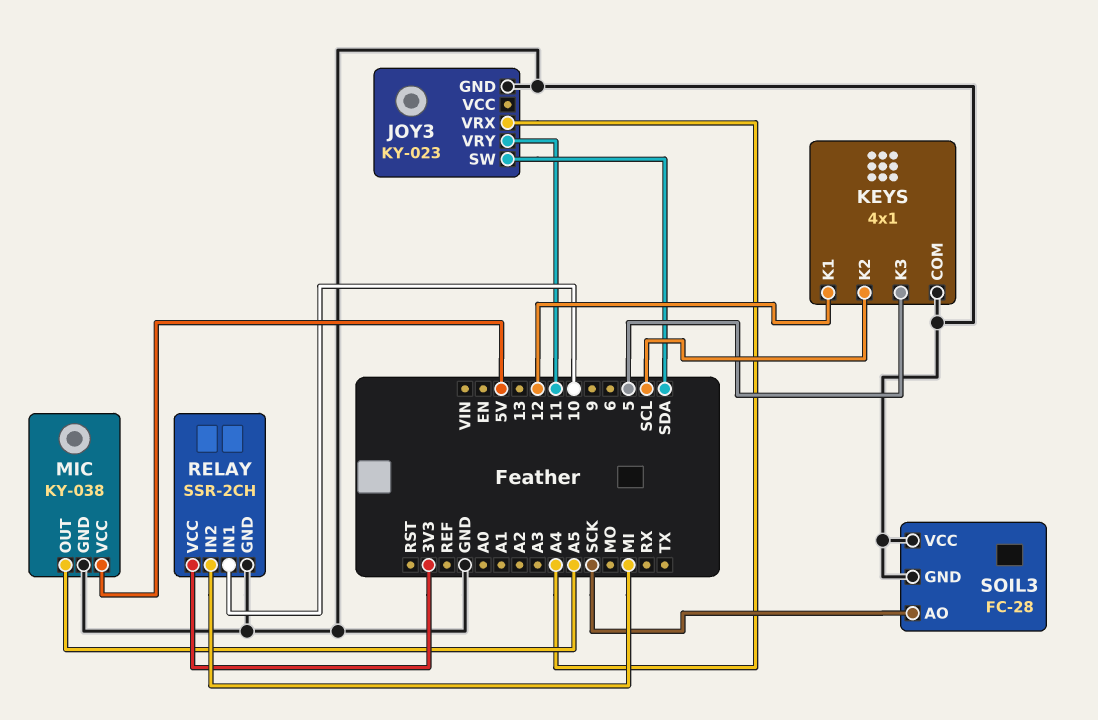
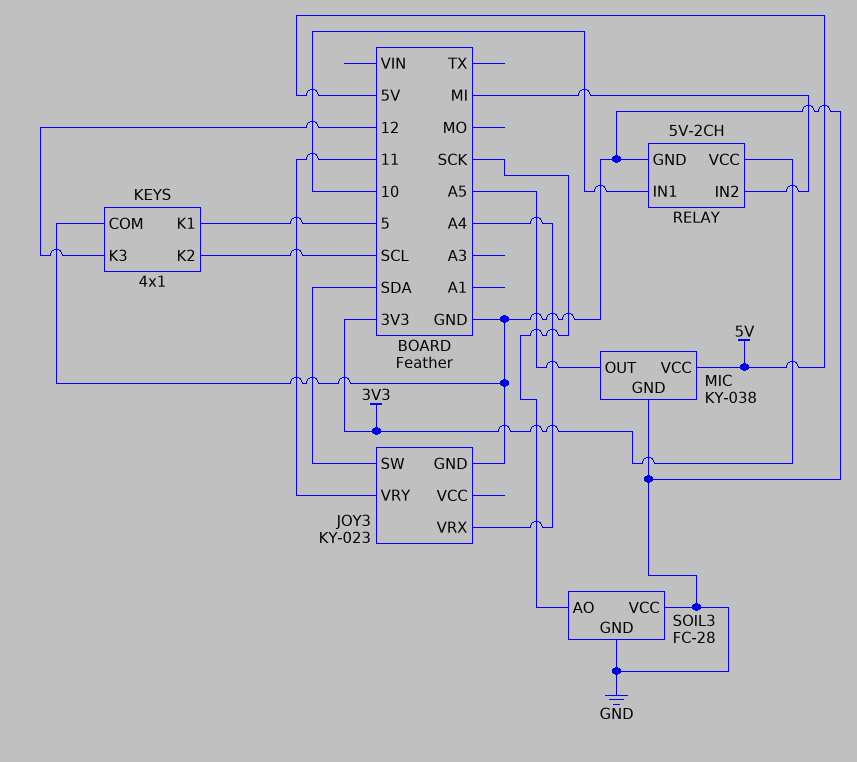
KEYS pin K1: 12 -> 5
KEYS pin K3: 5 -> 12
RELAY: SSR-2CH -> 5V-2CH

